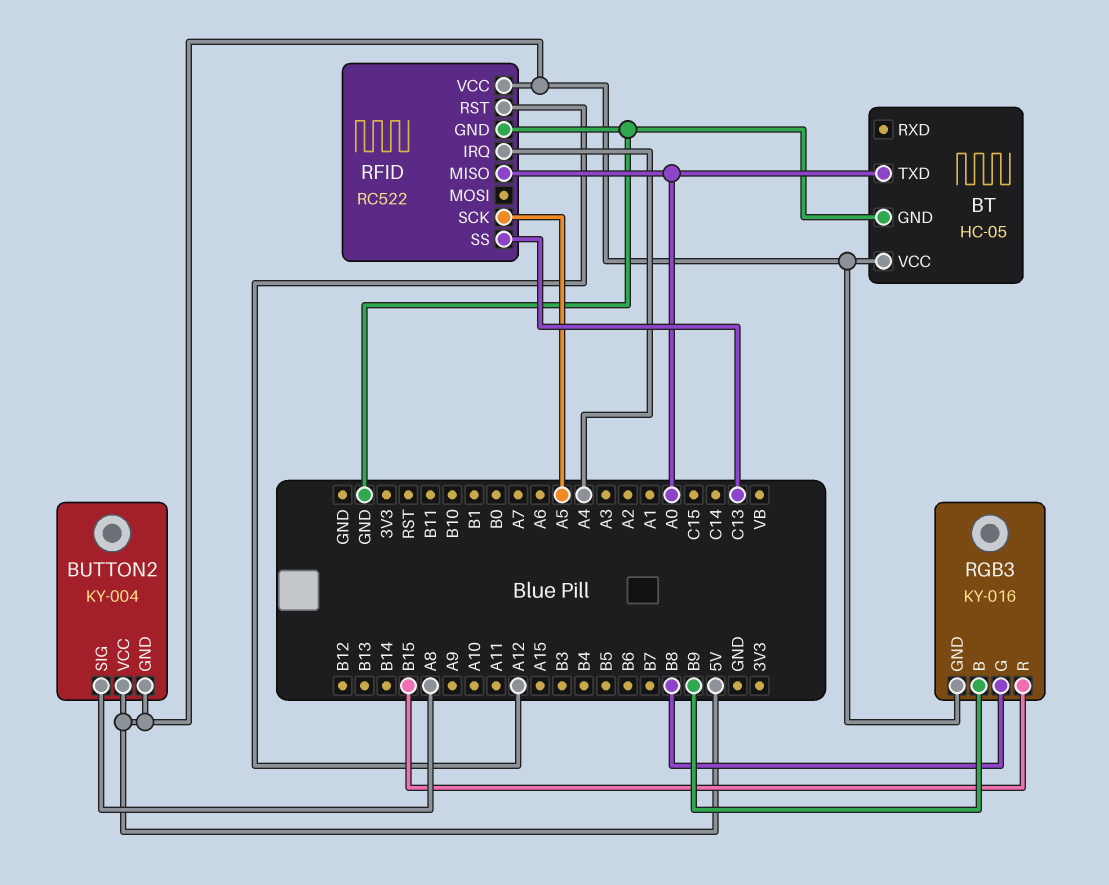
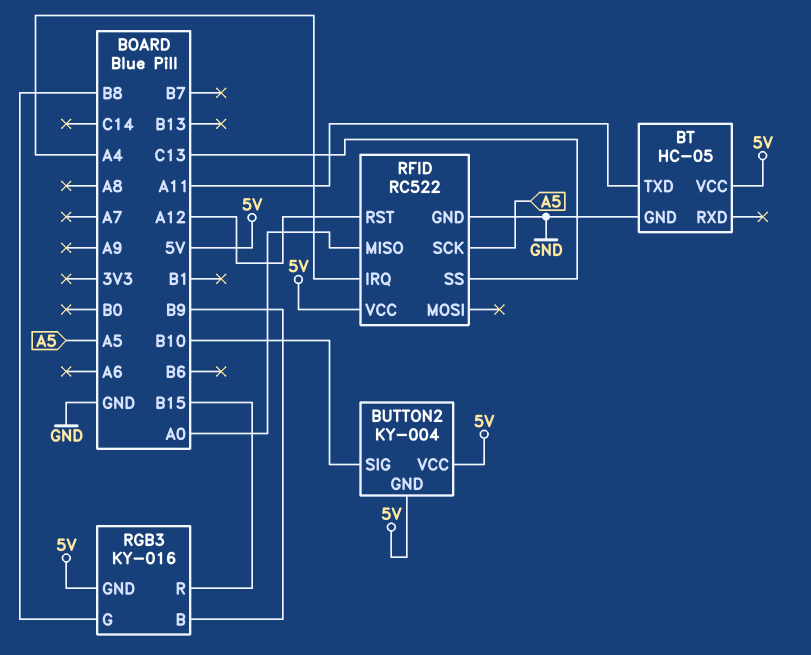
BT pin TXD: A0 -> A11
BUTTON2 pin SIG: A8 -> B10

